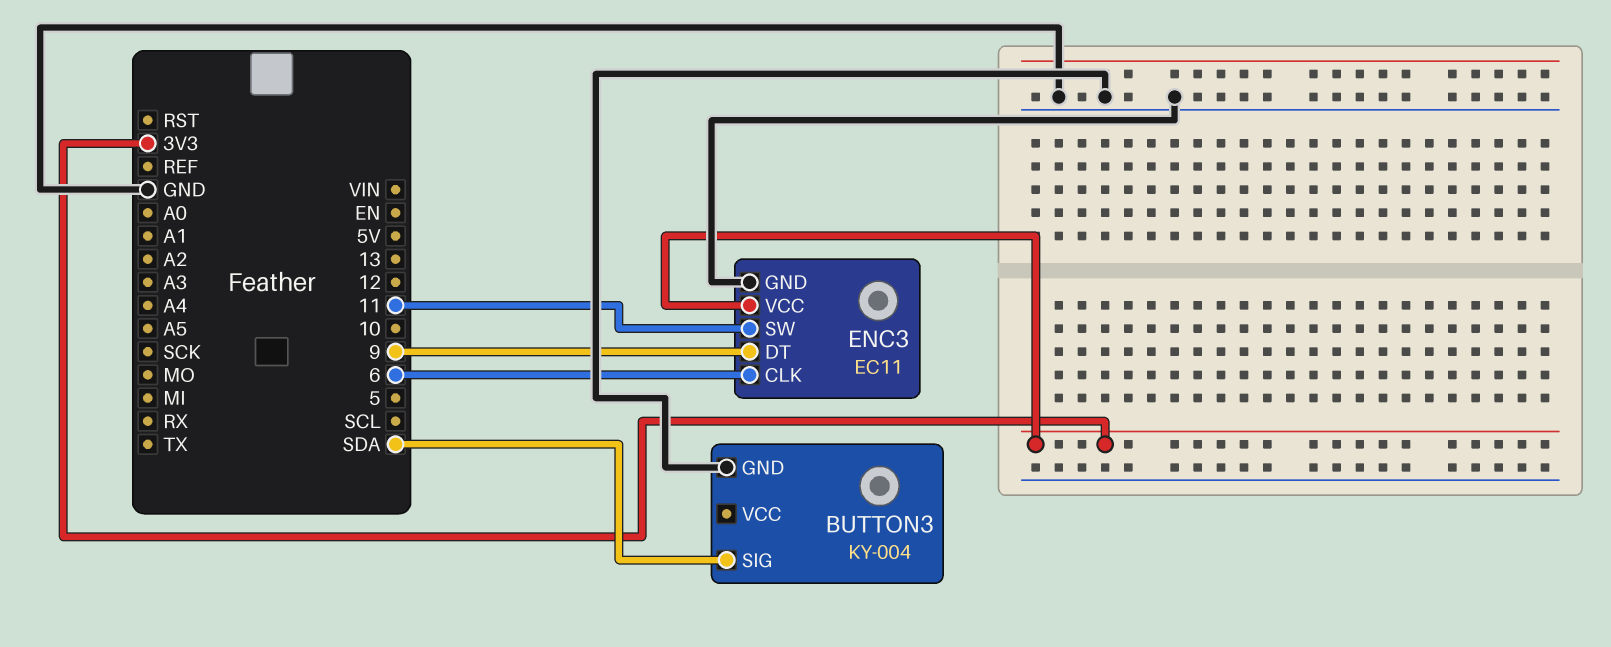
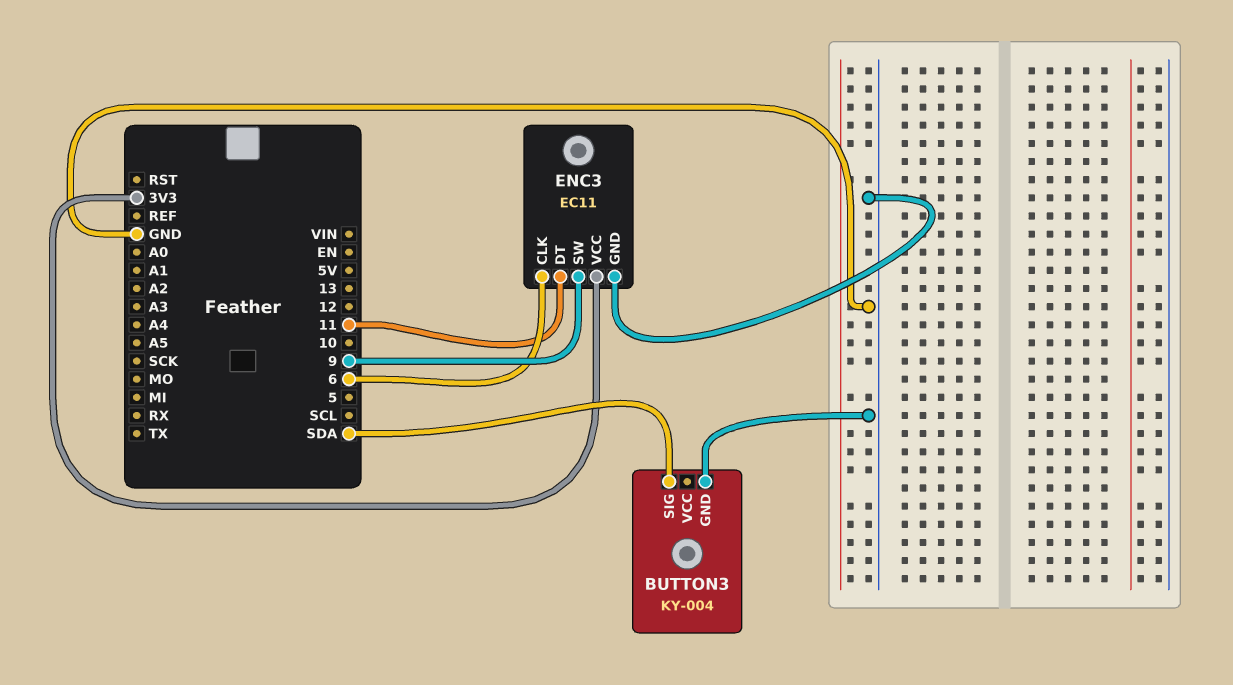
ENC3 pin DT: 9 -> 11
ENC3 pin SW: 11 -> 9

